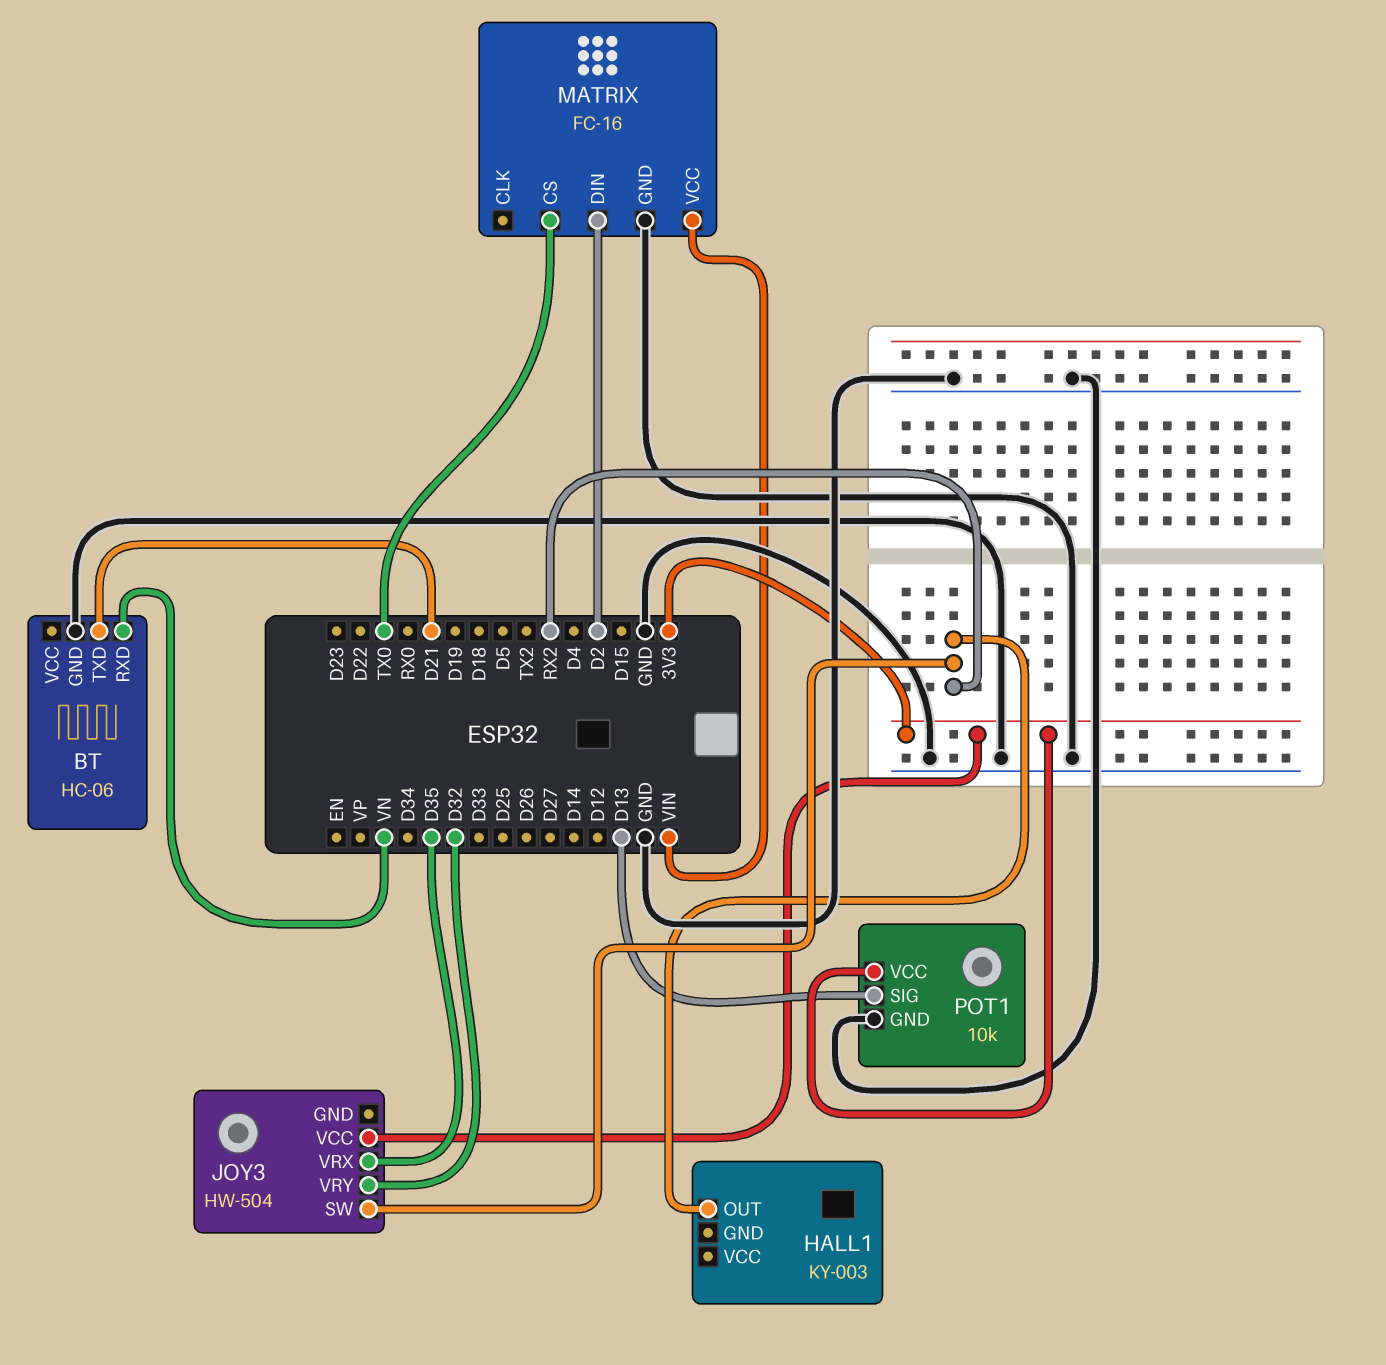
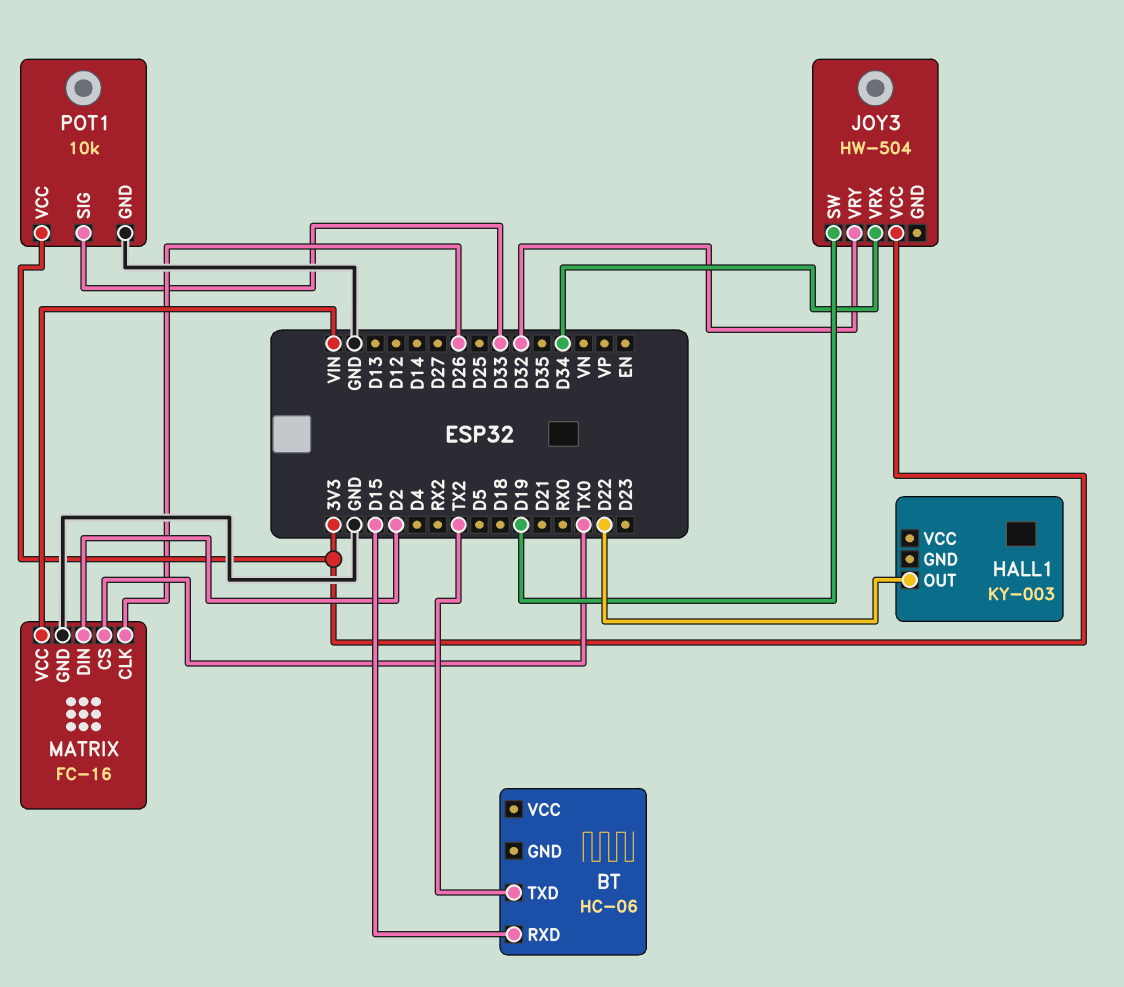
BT pin GND: GND -> none
BT pin RXD: VN -> D15
BT pin TXD: D21 -> TX2
HALL1 pin OUT: RX2 -> D22
JOY3 pin SW: RX2 -> D19
JOY3 pin VRX: D35 -> D34
MATRIX pin CLK: none -> D26
POT1 pin SIG: D13 -> D33

